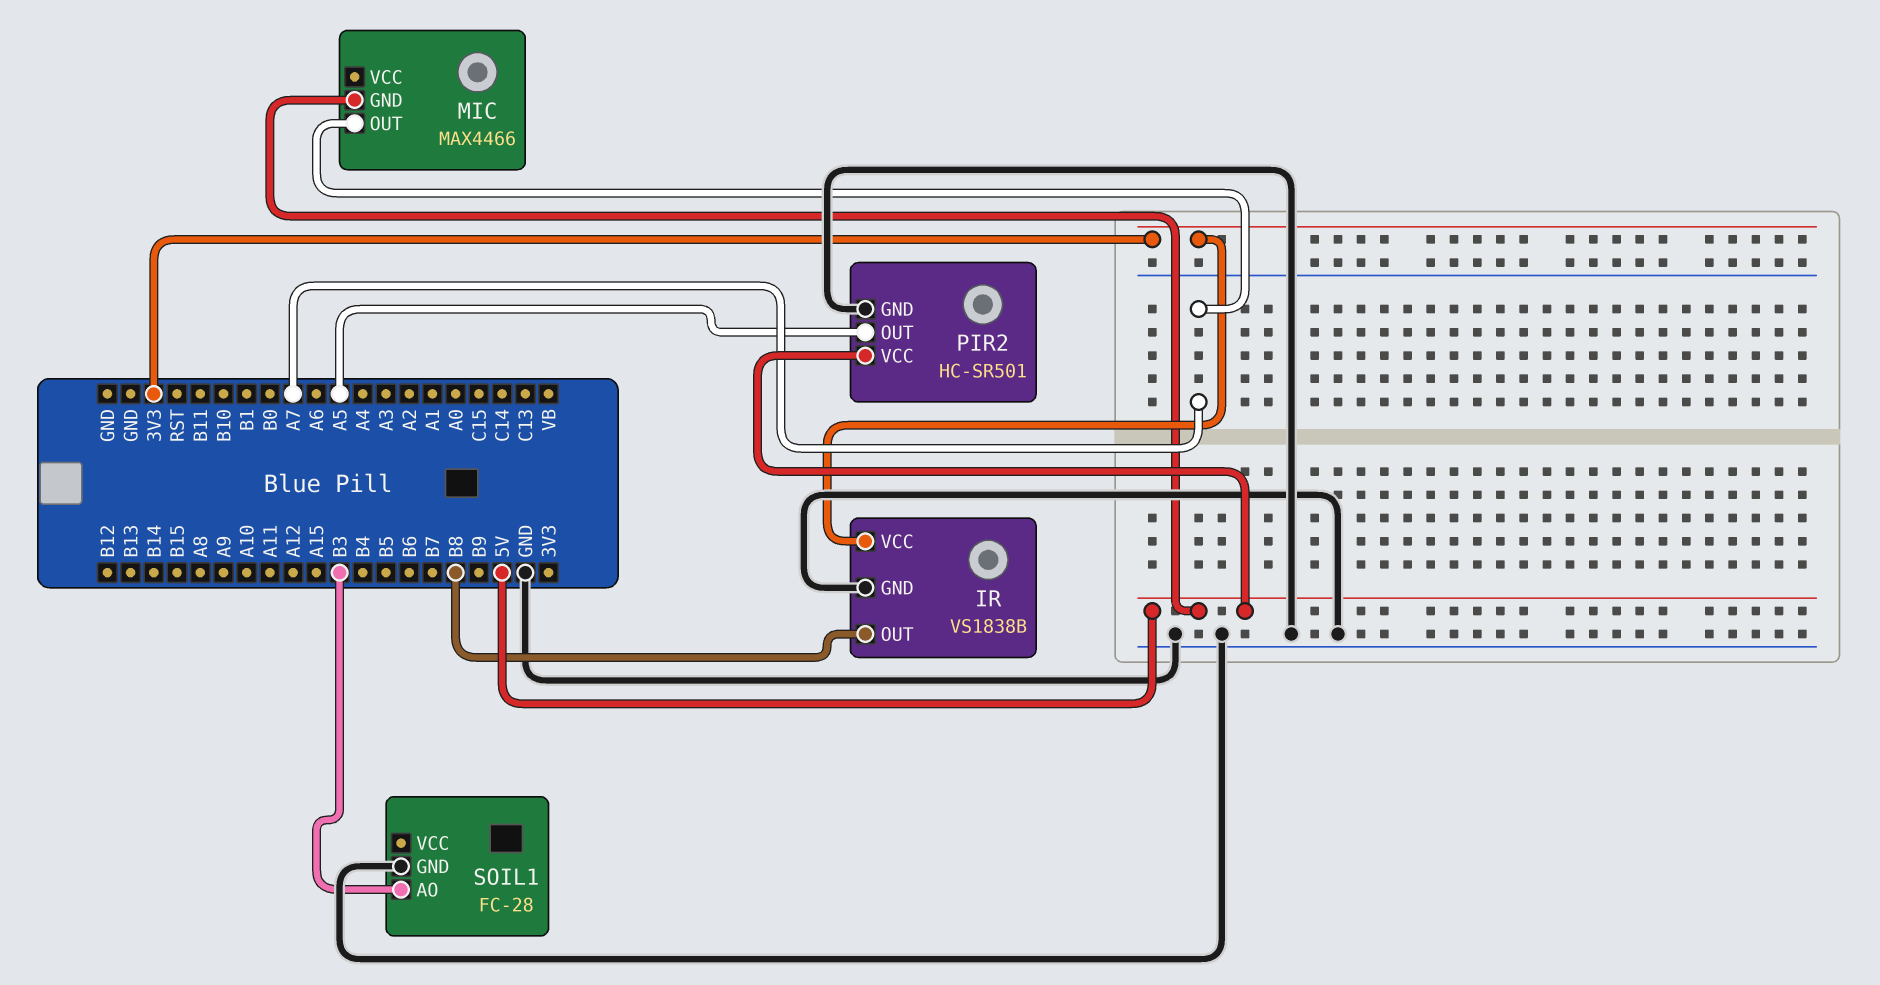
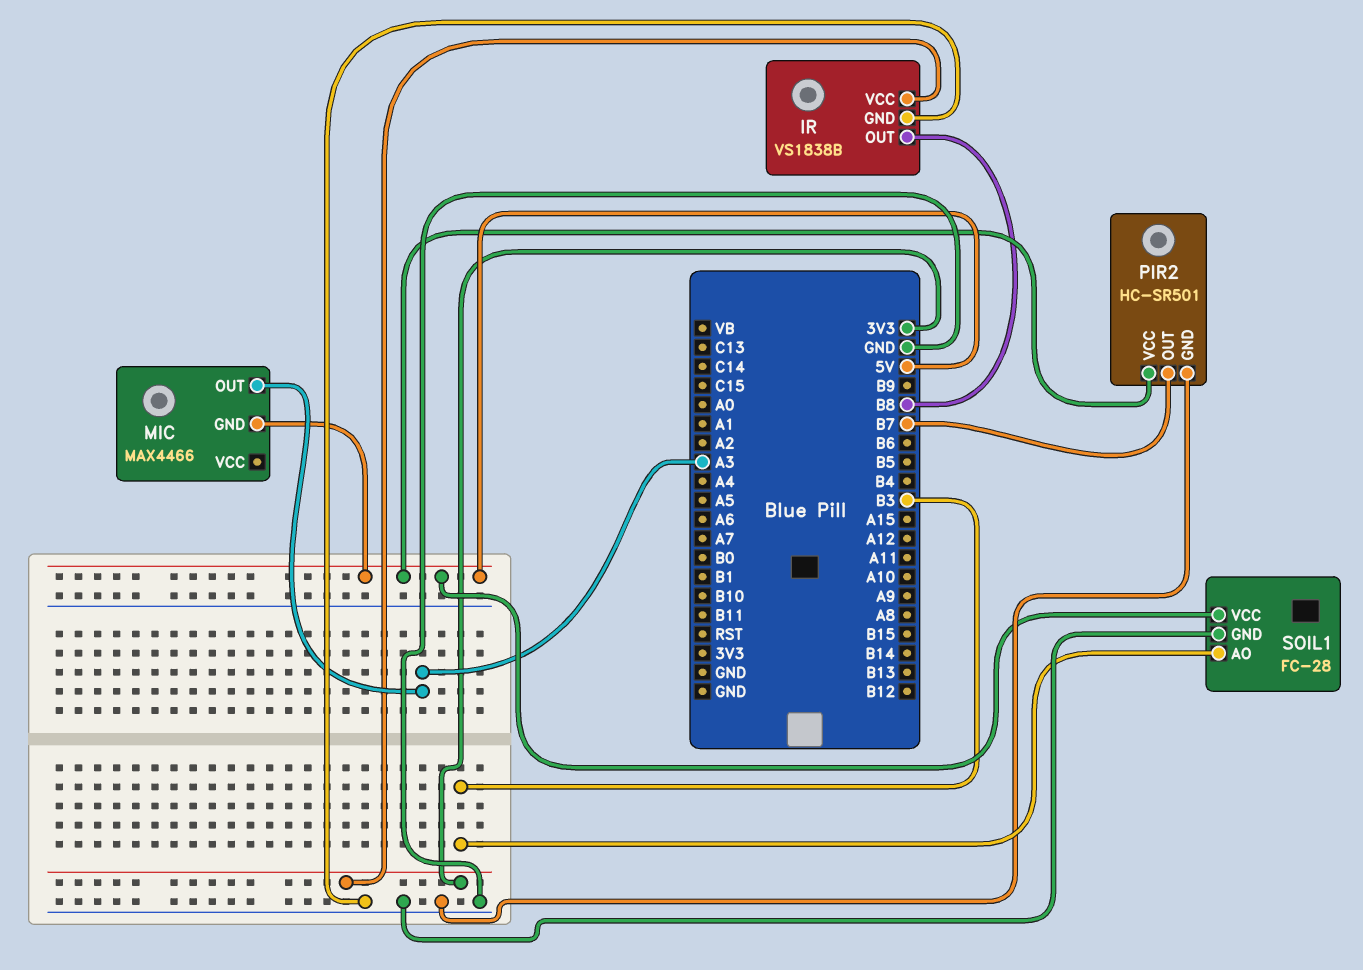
MIC pin OUT: A7 -> A3
PIR2 pin OUT: A5 -> B7
SOIL1 pin VCC: none -> 5V

